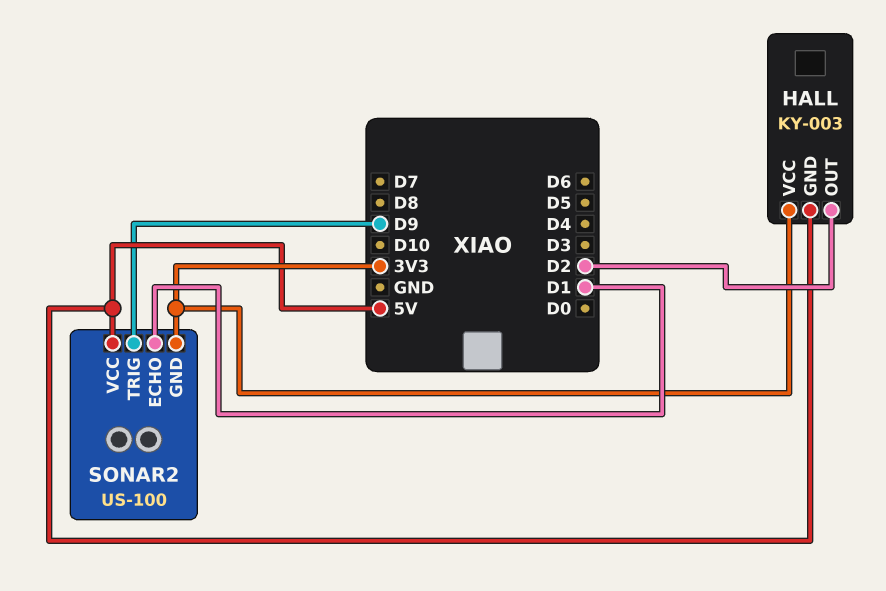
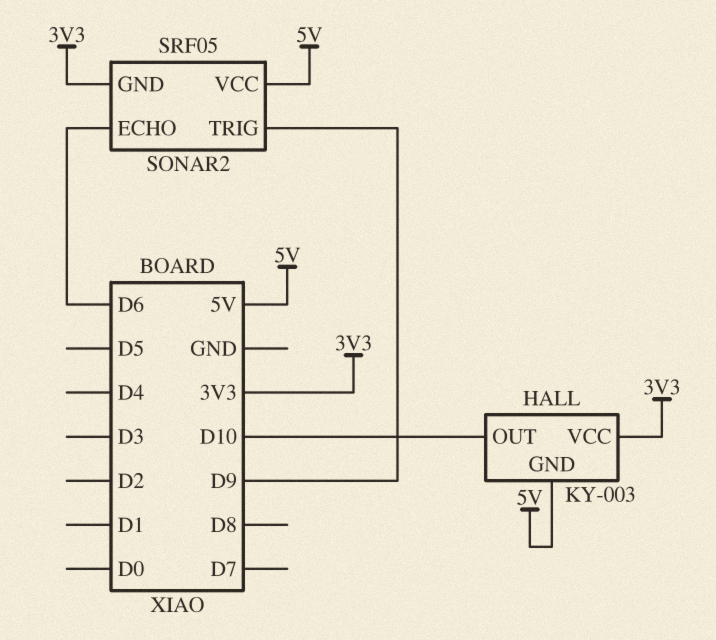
HALL pin OUT: D2 -> D10
SONAR2: US-100 -> SRF05
SONAR2 pin ECHO: D1 -> D6

